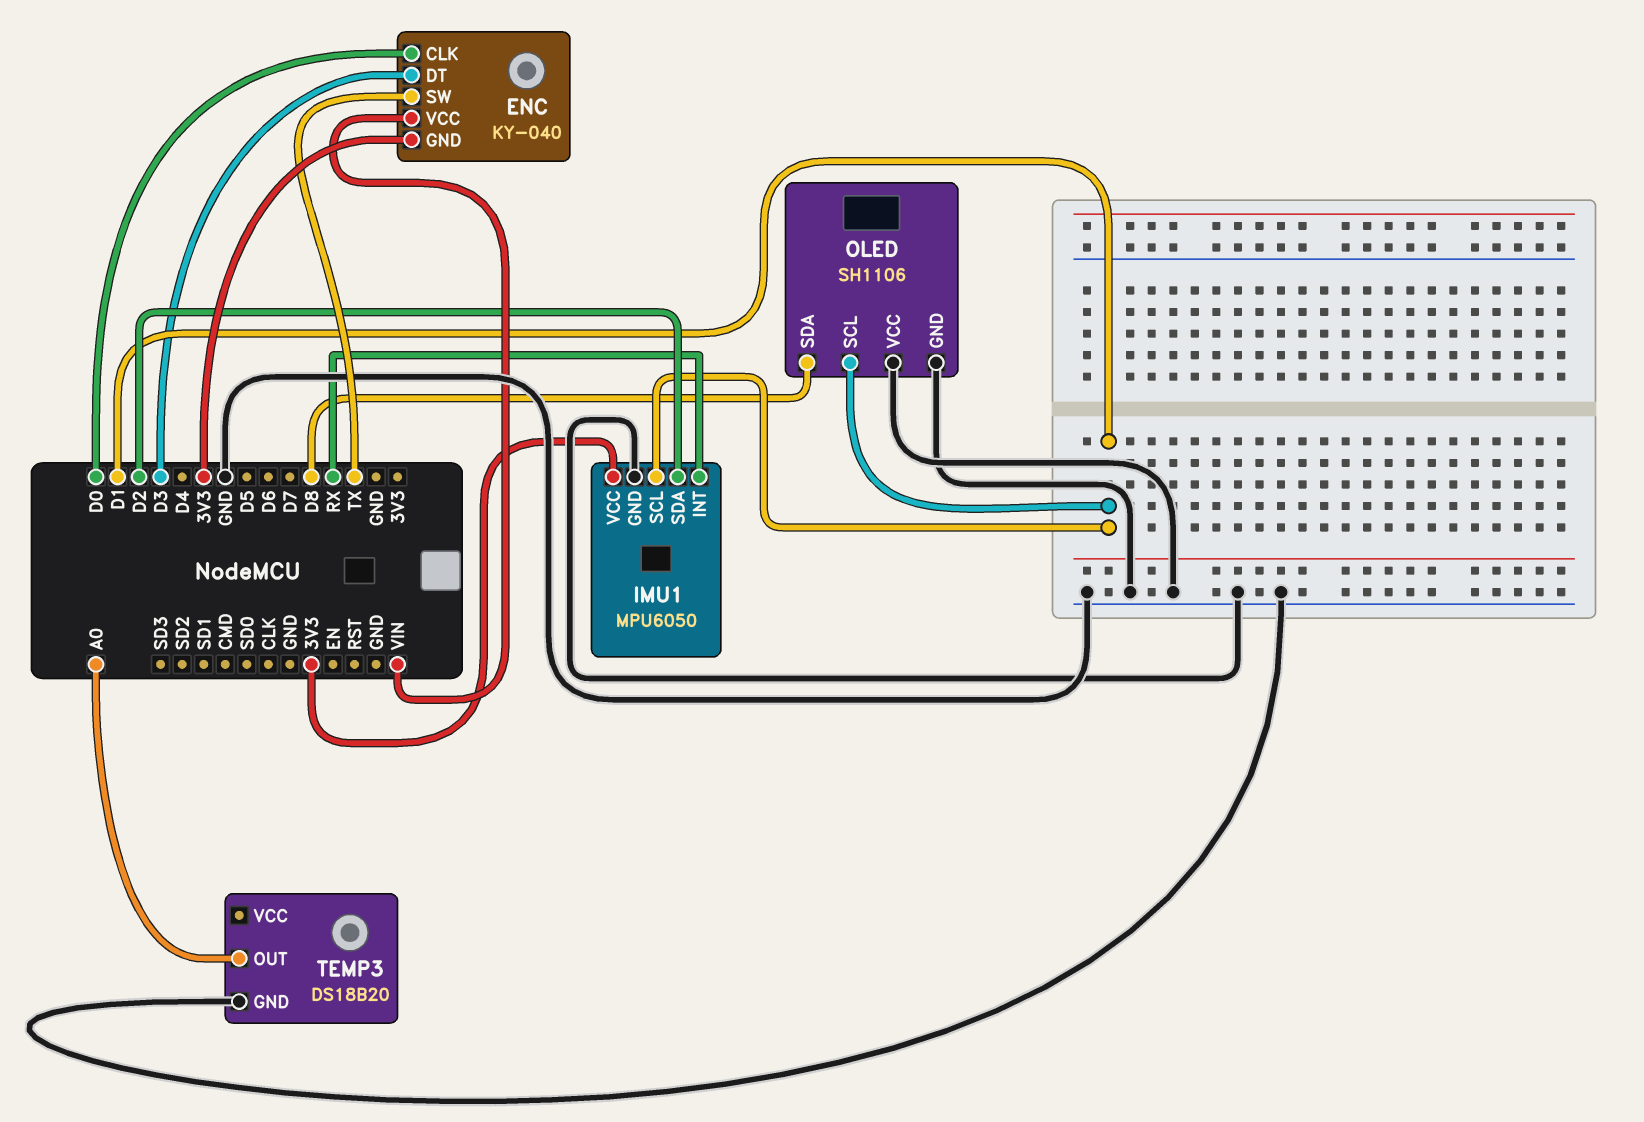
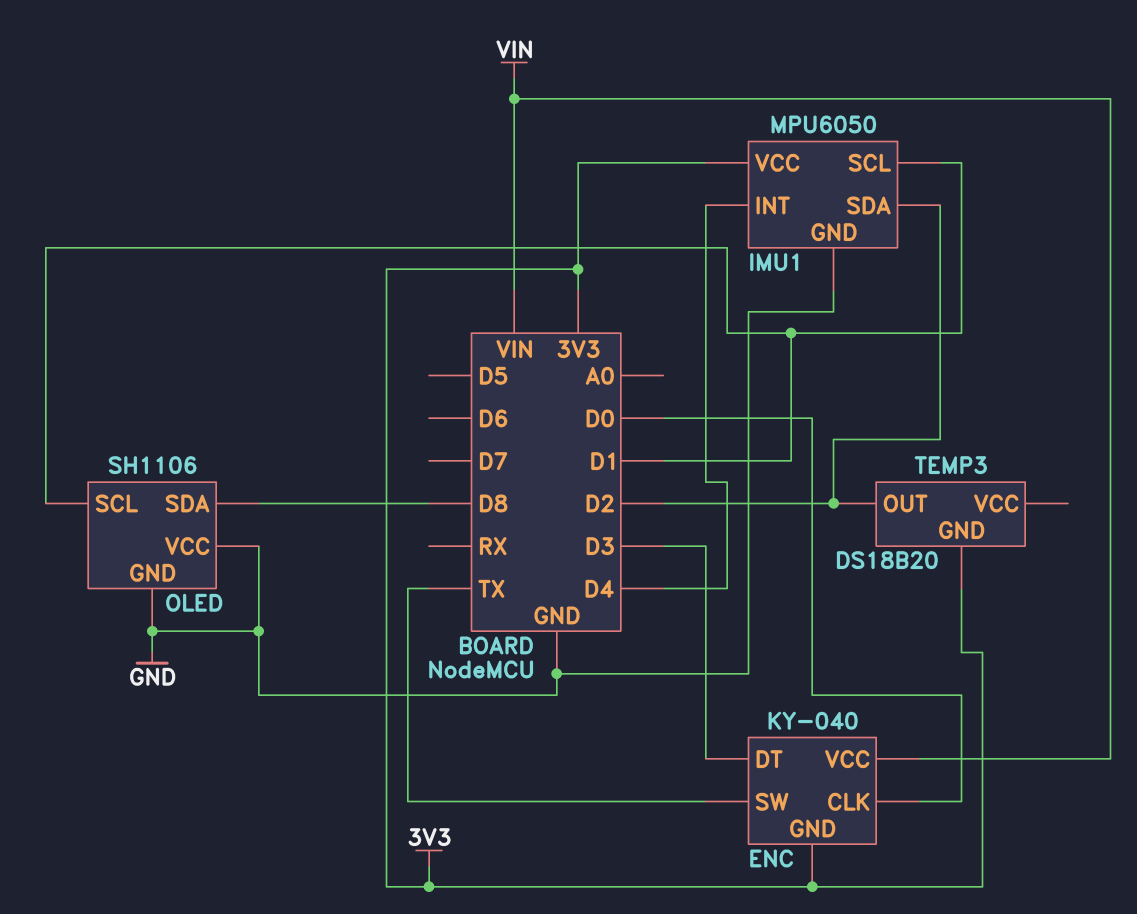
IMU1 pin INT: RX -> D4
TEMP3 pin GND: GND -> 3V3
TEMP3 pin OUT: A0 -> D2

